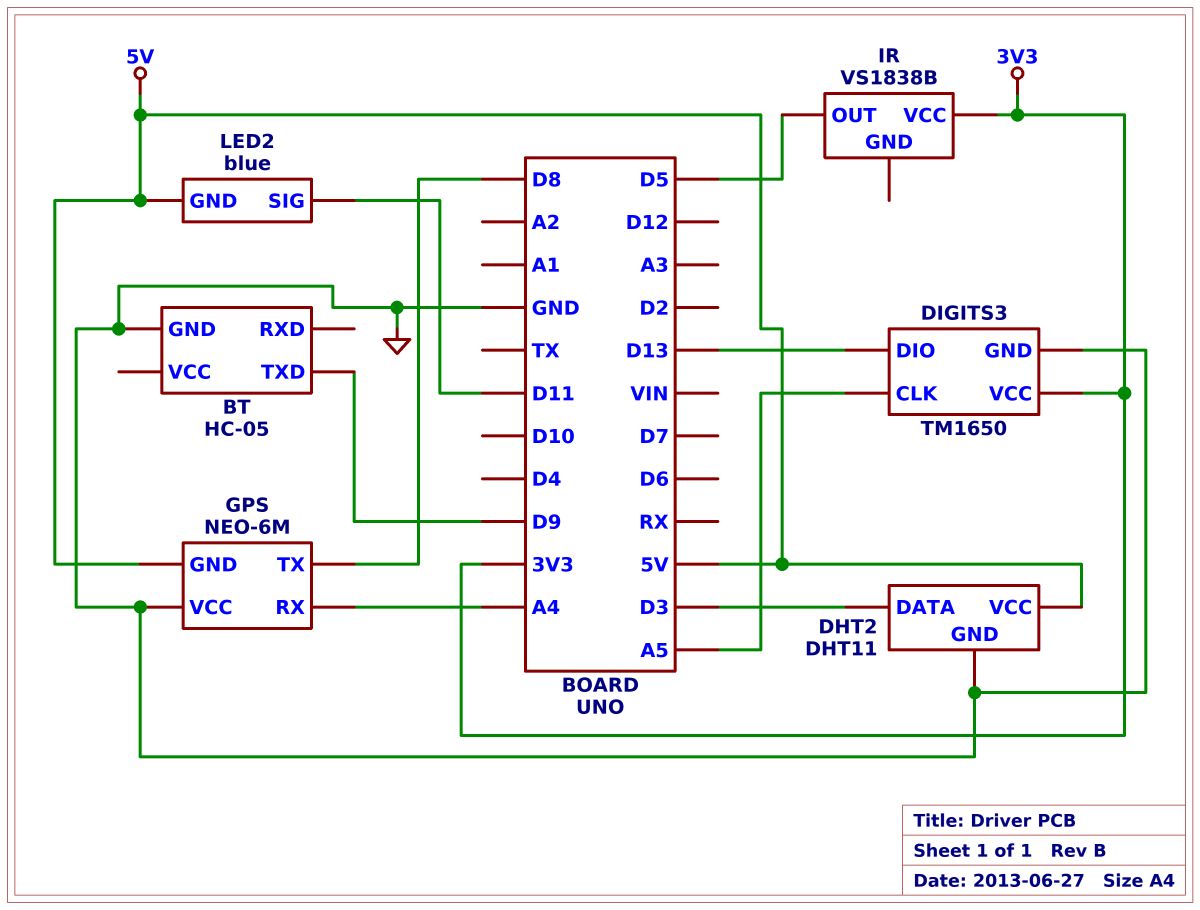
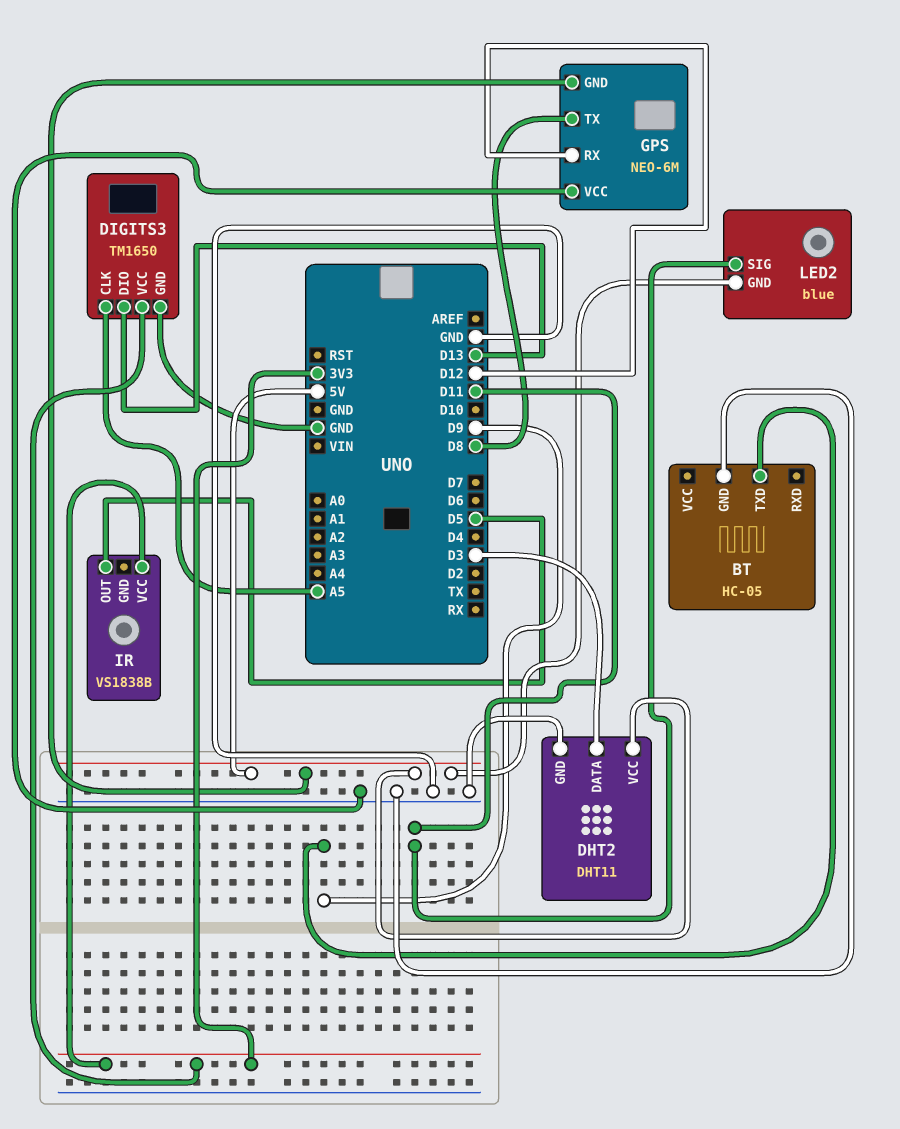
GPS pin RX: A4 -> D12

